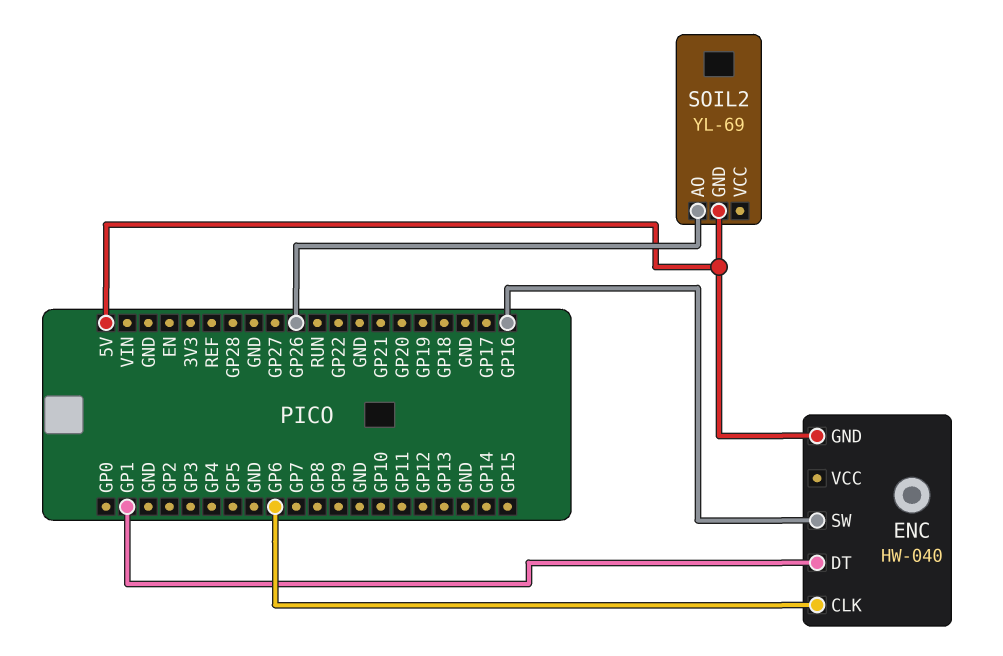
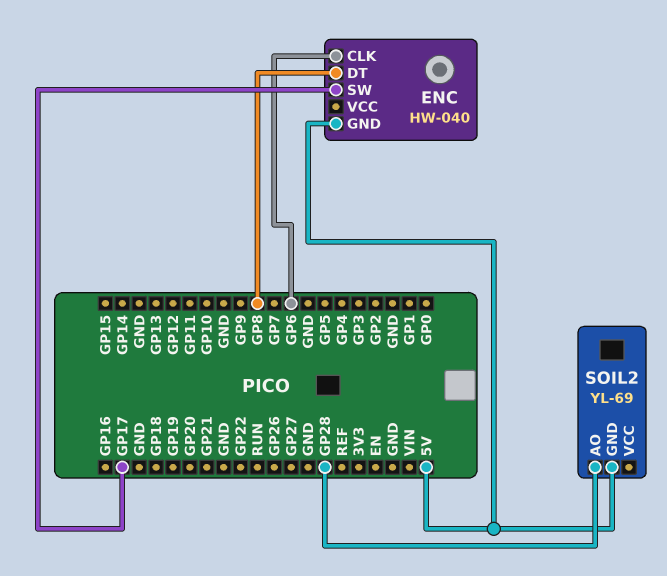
ENC pin DT: GP1 -> GP8
ENC pin SW: GP16 -> GP17
SOIL2 pin AO: GP26 -> GP28

